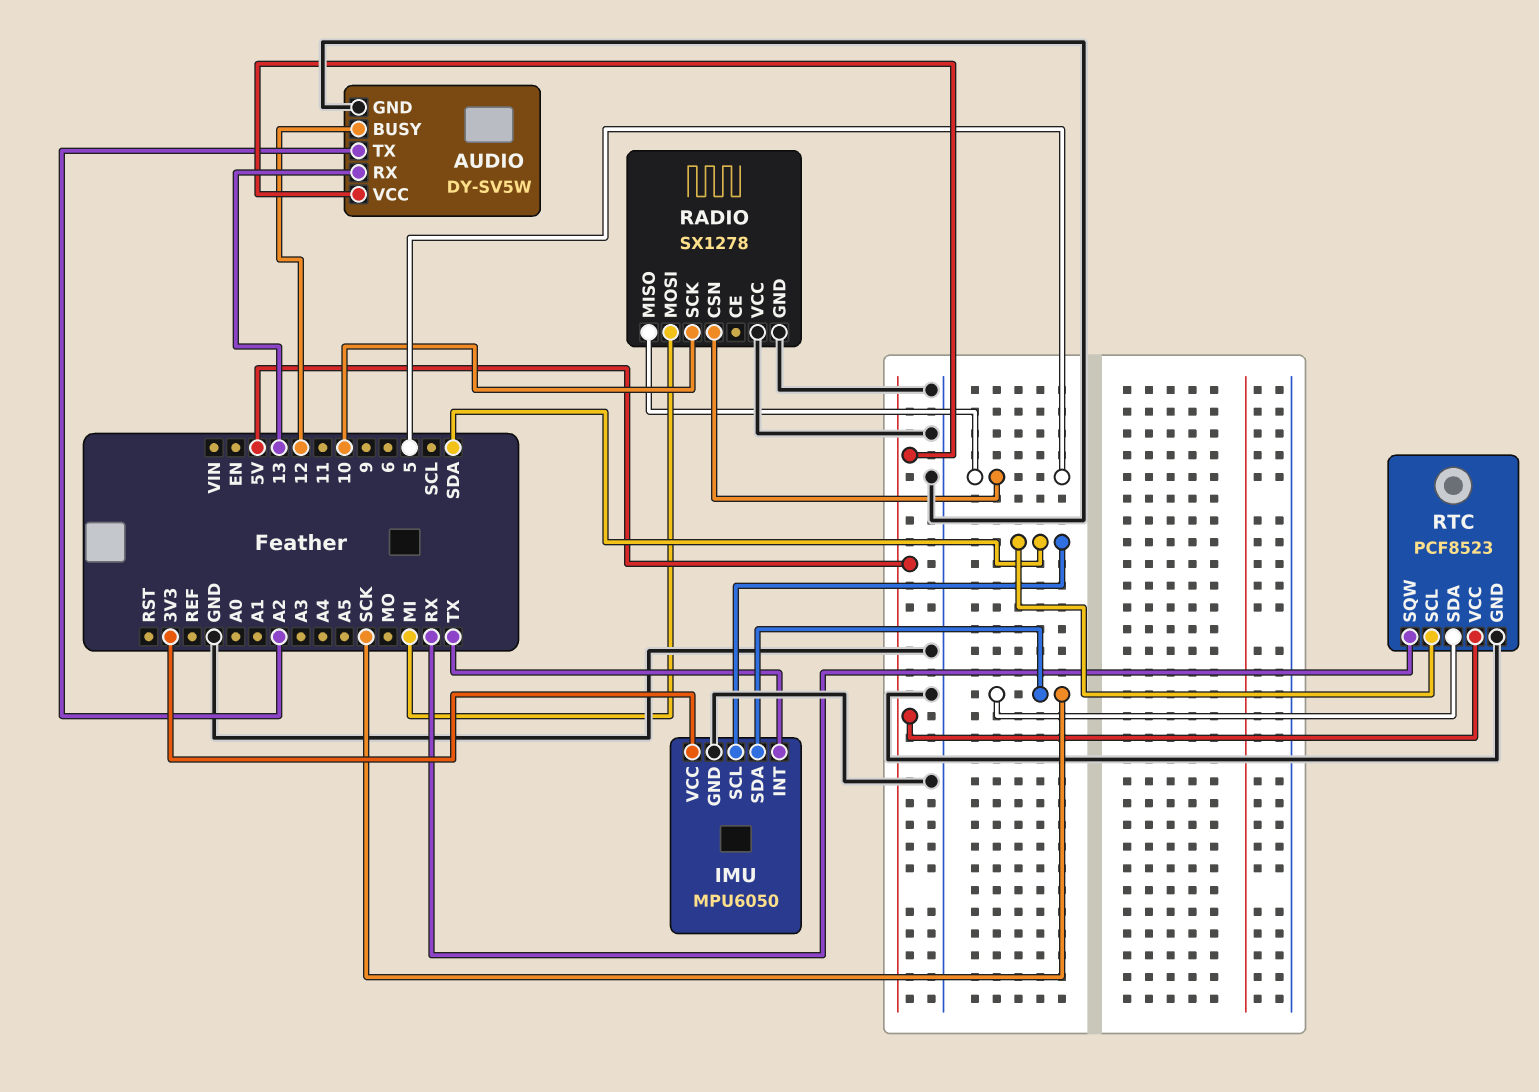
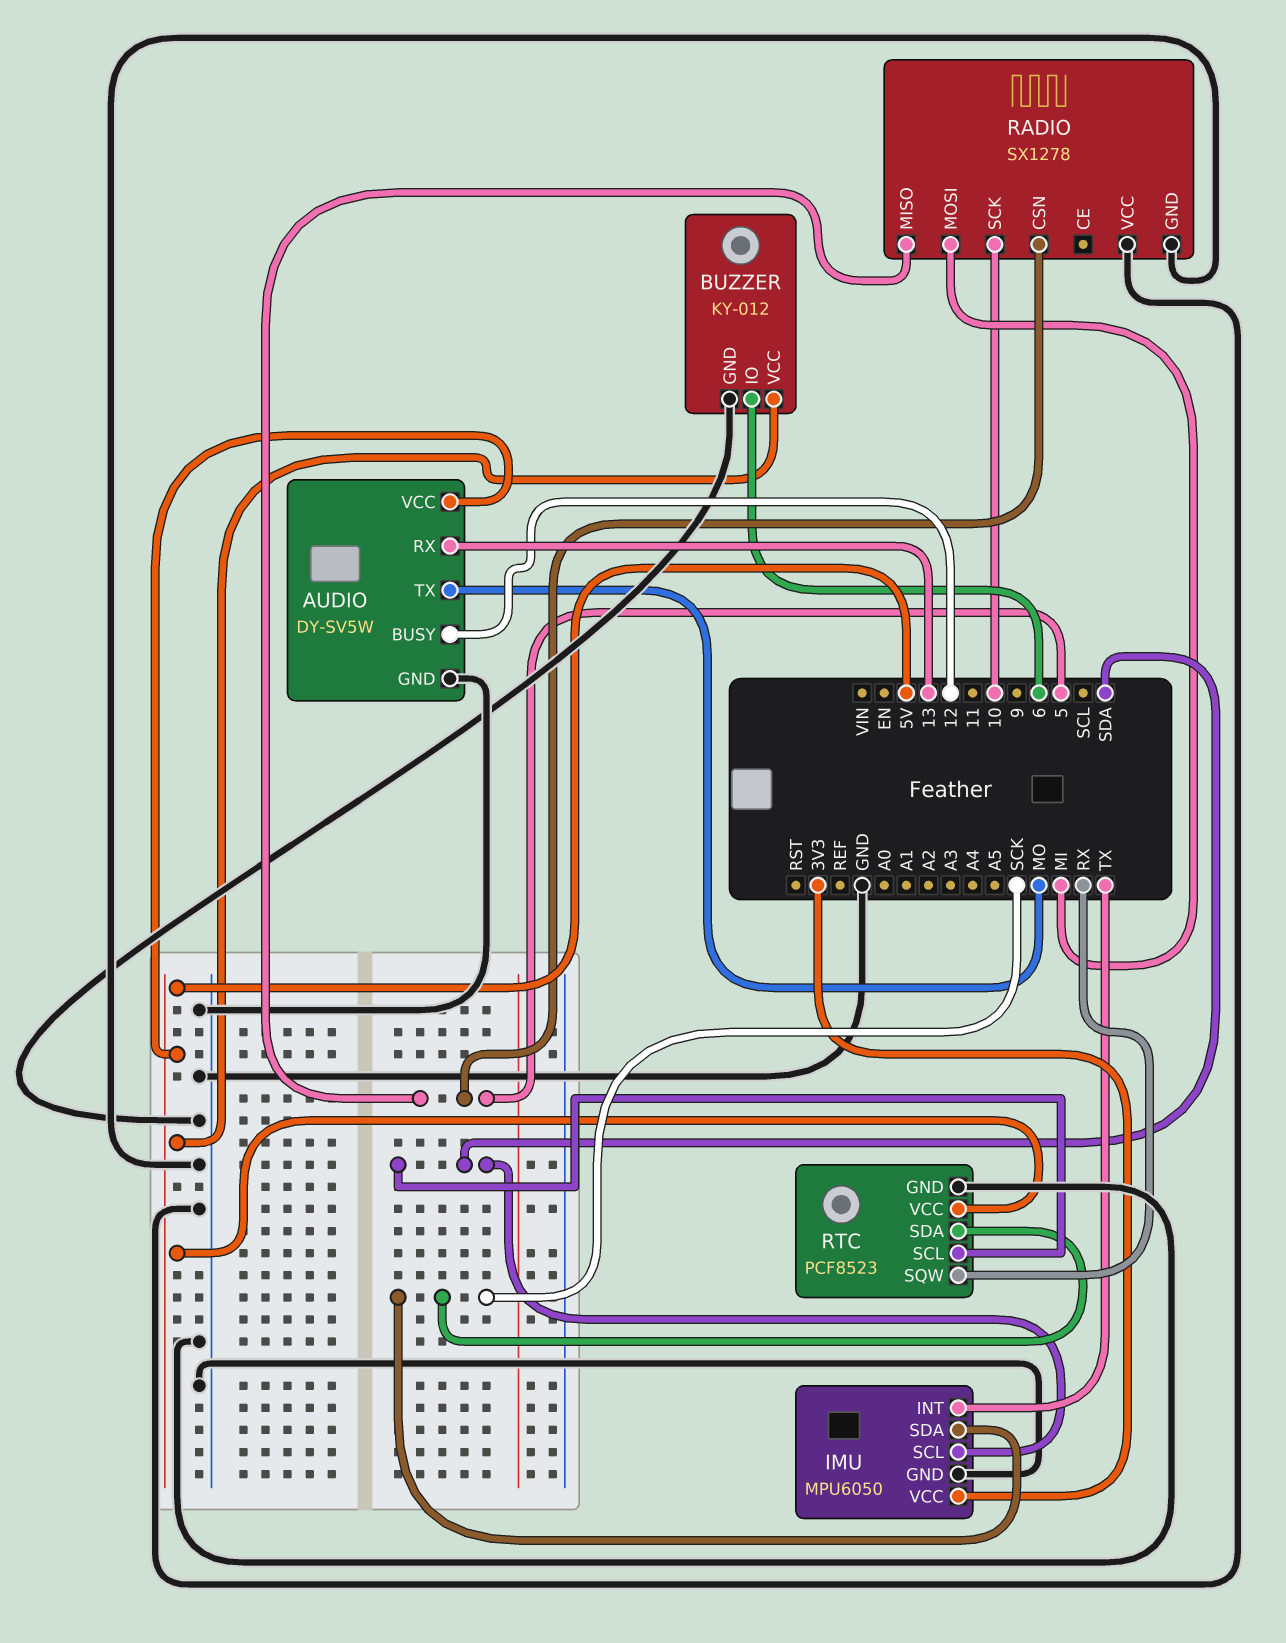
AUDIO pin TX: A2 -> MO
BUZZER: none -> KY-012
BUZZER pin GND: none -> GND
BUZZER pin IO: none -> 6
BUZZER pin VCC: none -> 5V

